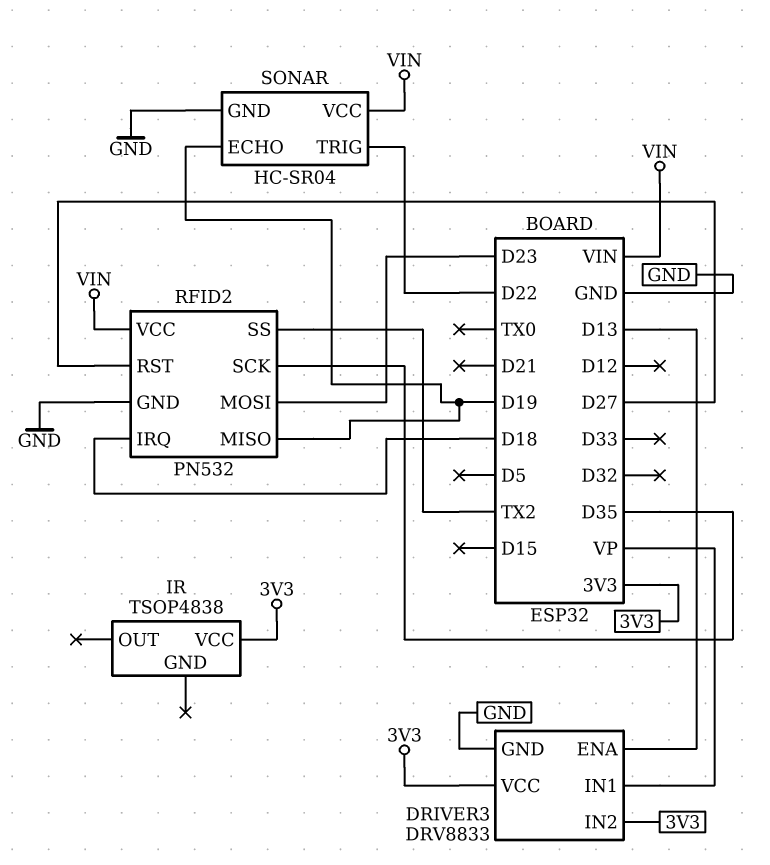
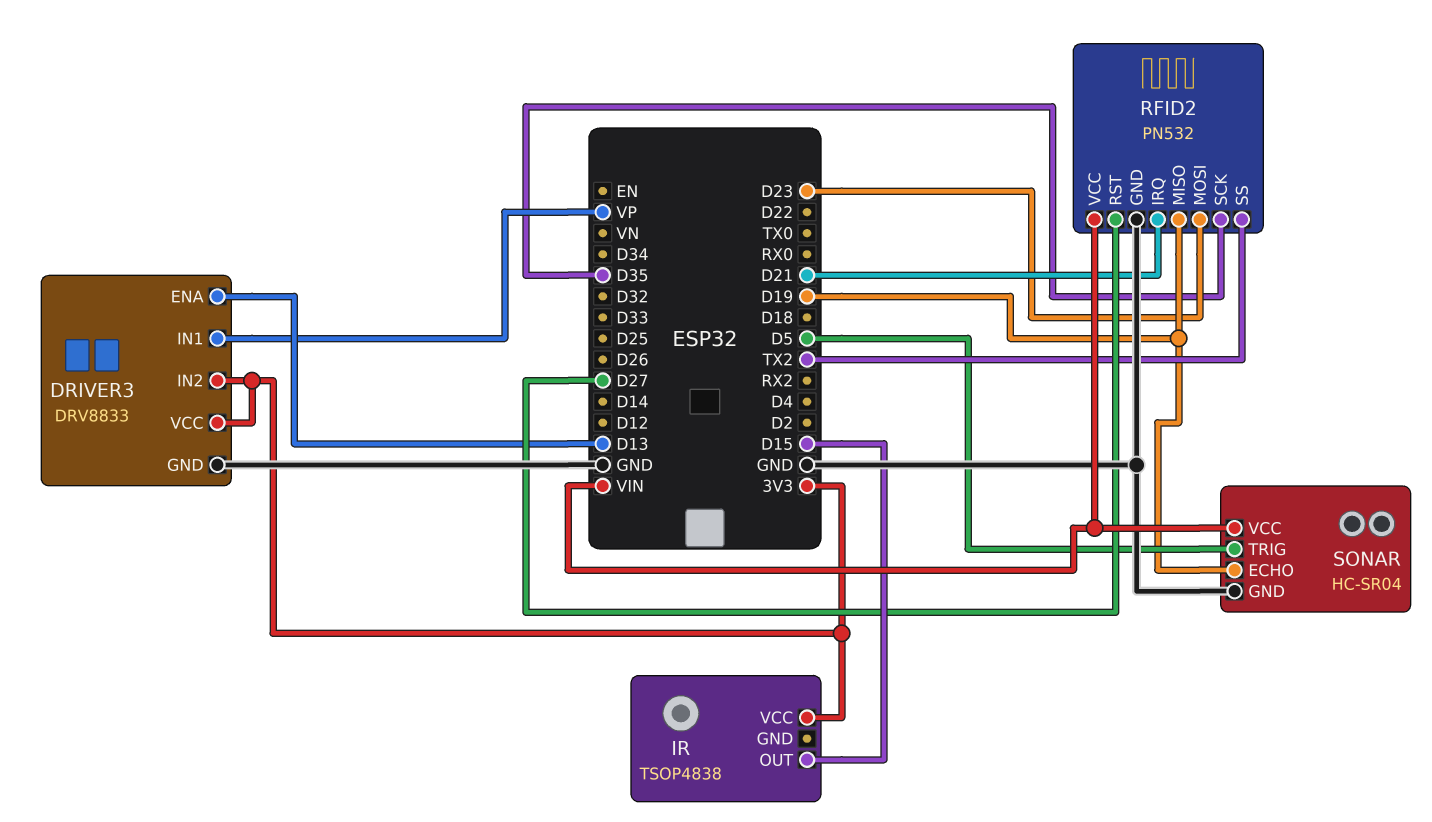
IR pin OUT: none -> D15
RFID2 pin IRQ: D18 -> D21
SONAR pin TRIG: D22 -> D5

